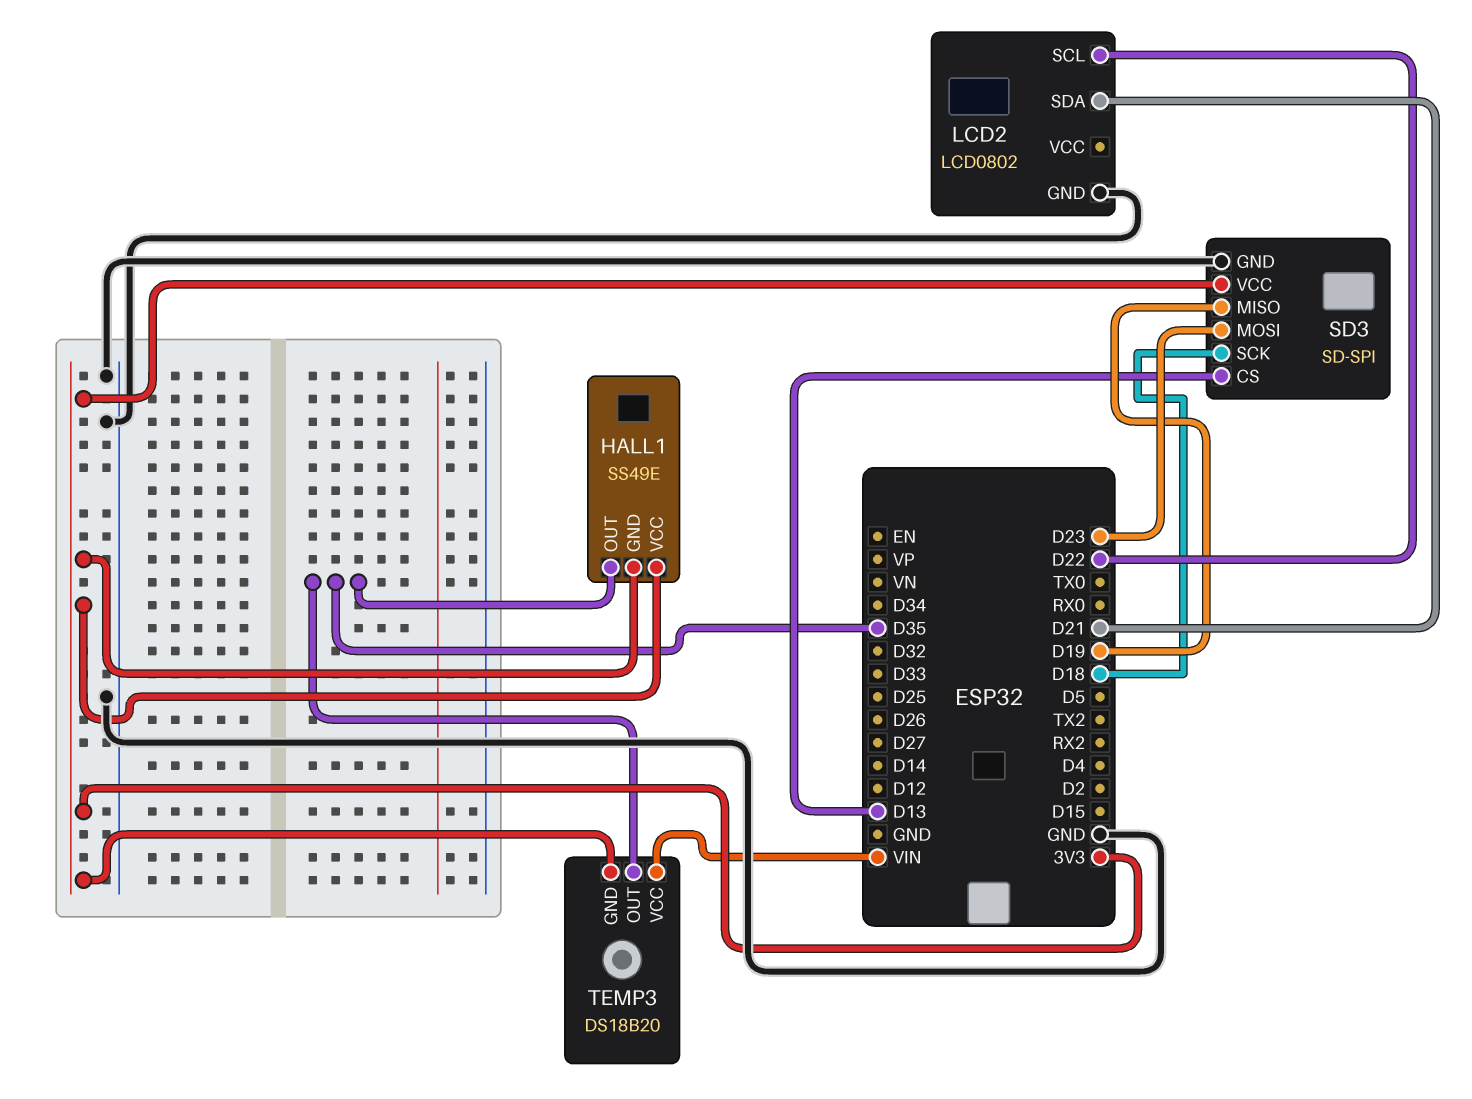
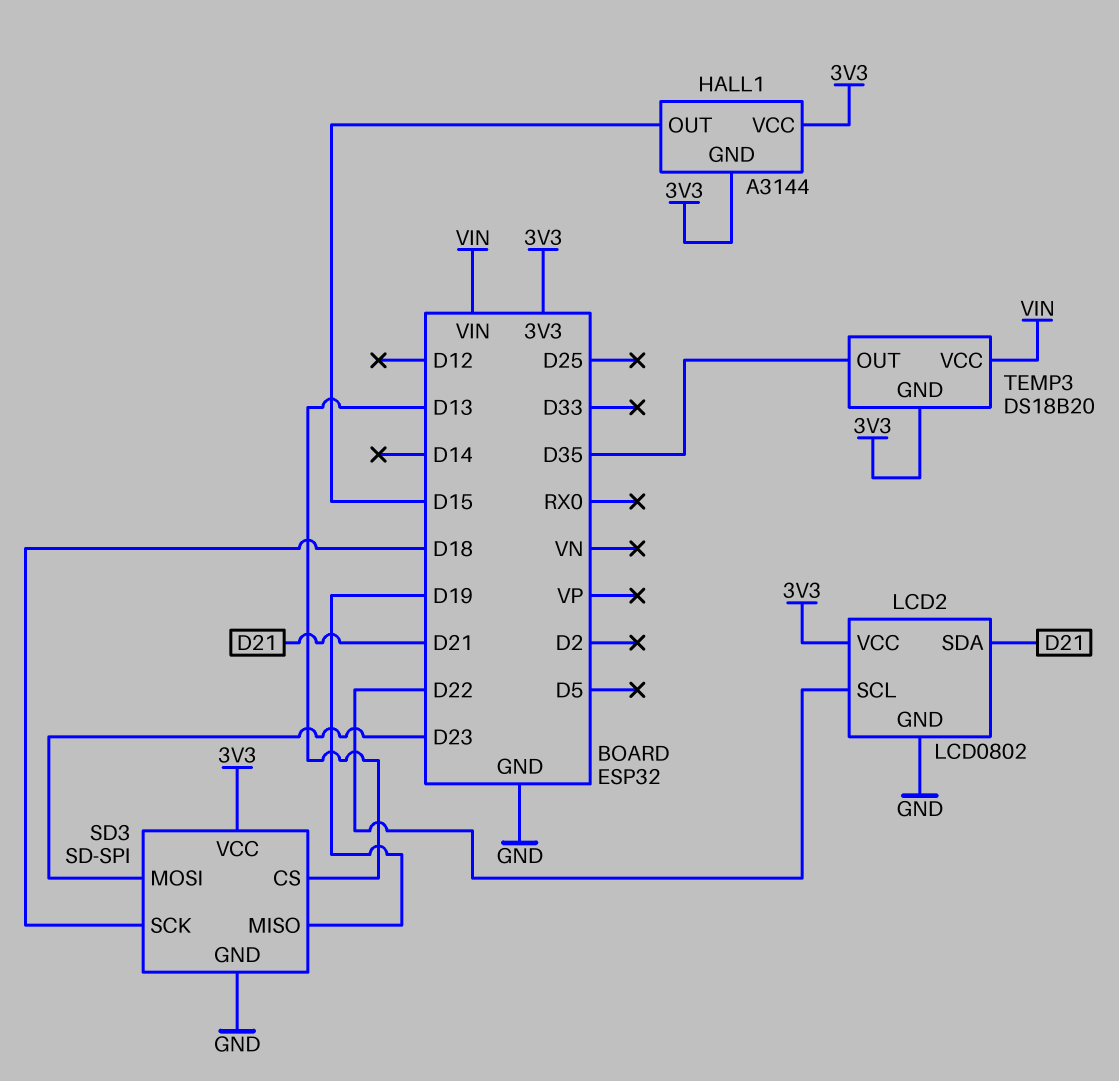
HALL1: SS49E -> A3144
HALL1 pin OUT: D35 -> D15
LCD2 pin VCC: none -> 3V3

